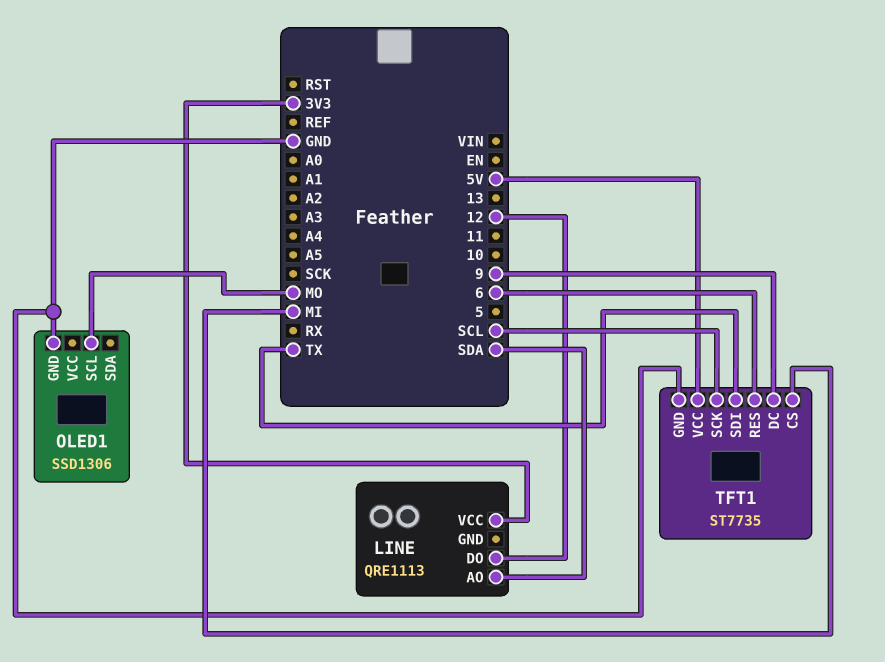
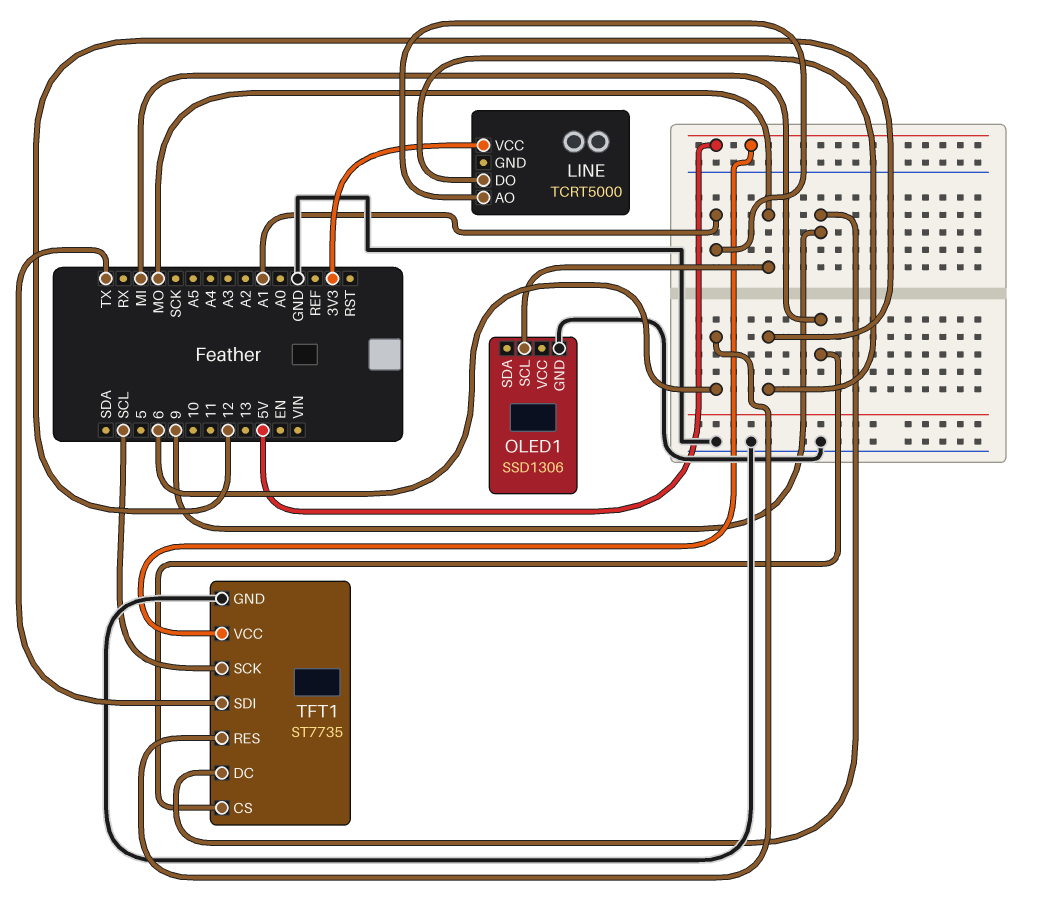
LINE: QRE1113 -> TCRT5000
LINE pin AO: SDA -> A1

